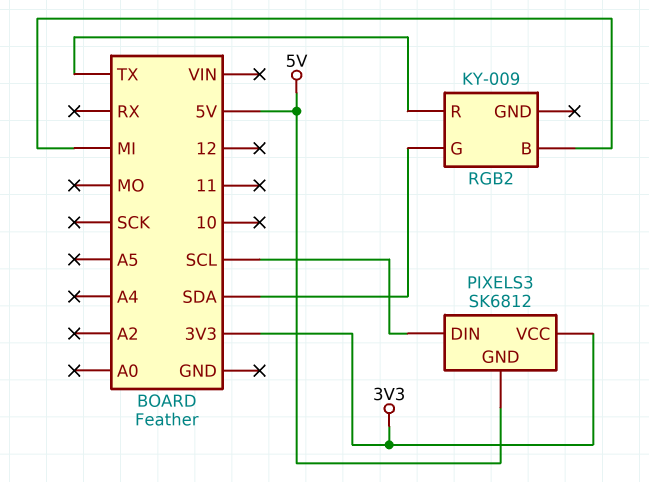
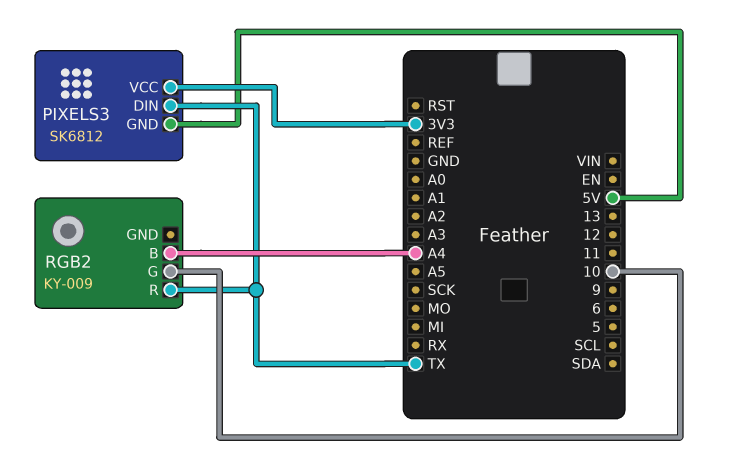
PIXELS3 pin DIN: SCL -> TX
RGB2 pin B: MI -> A4
RGB2 pin G: SDA -> 10

